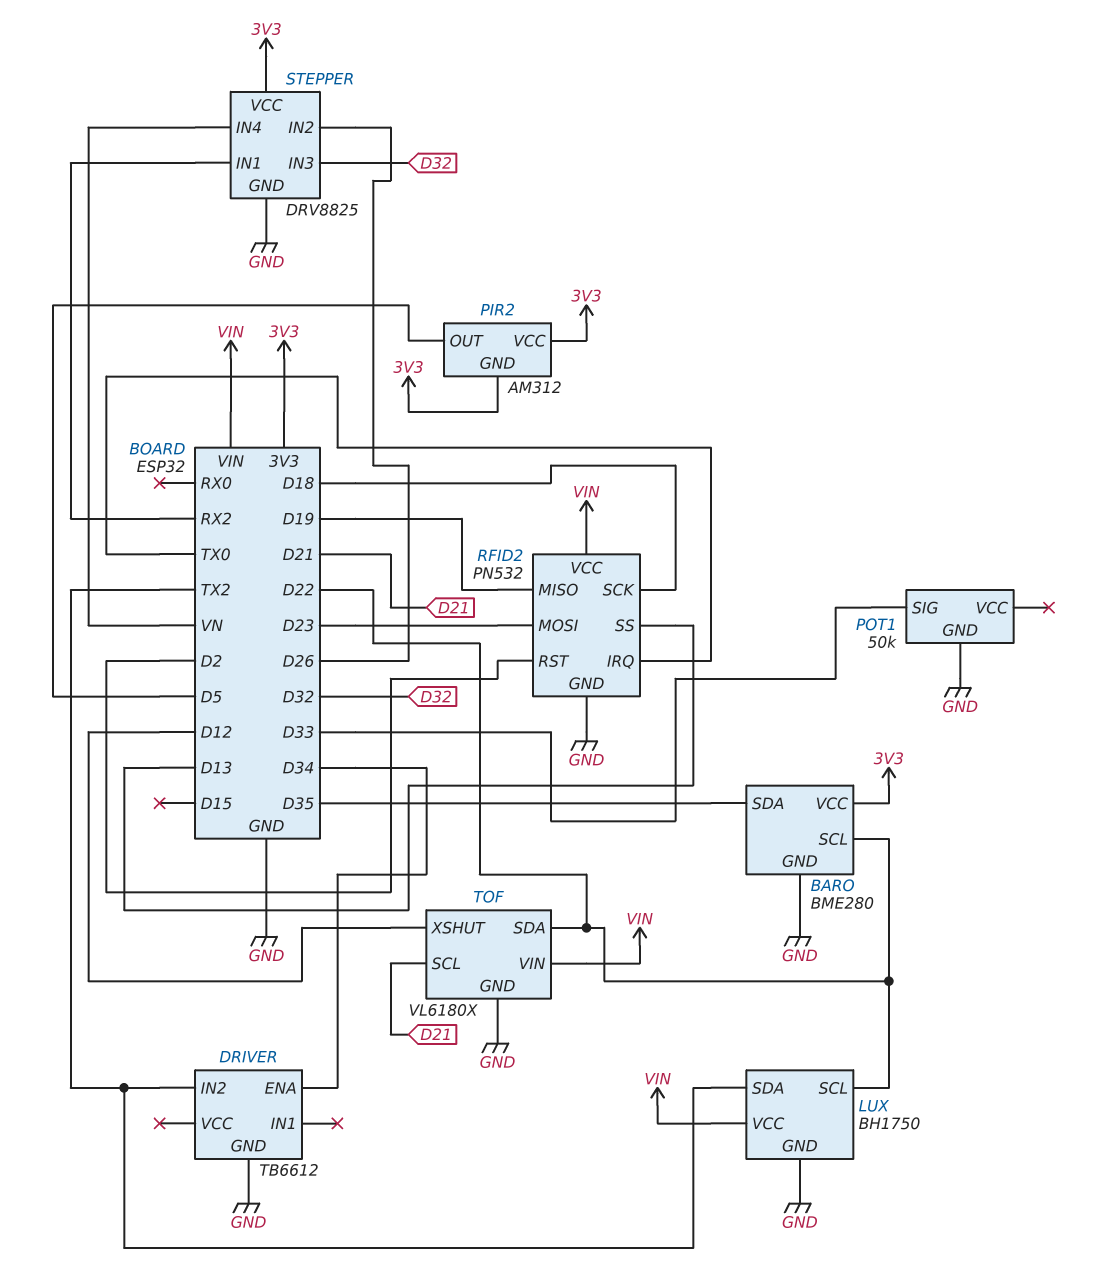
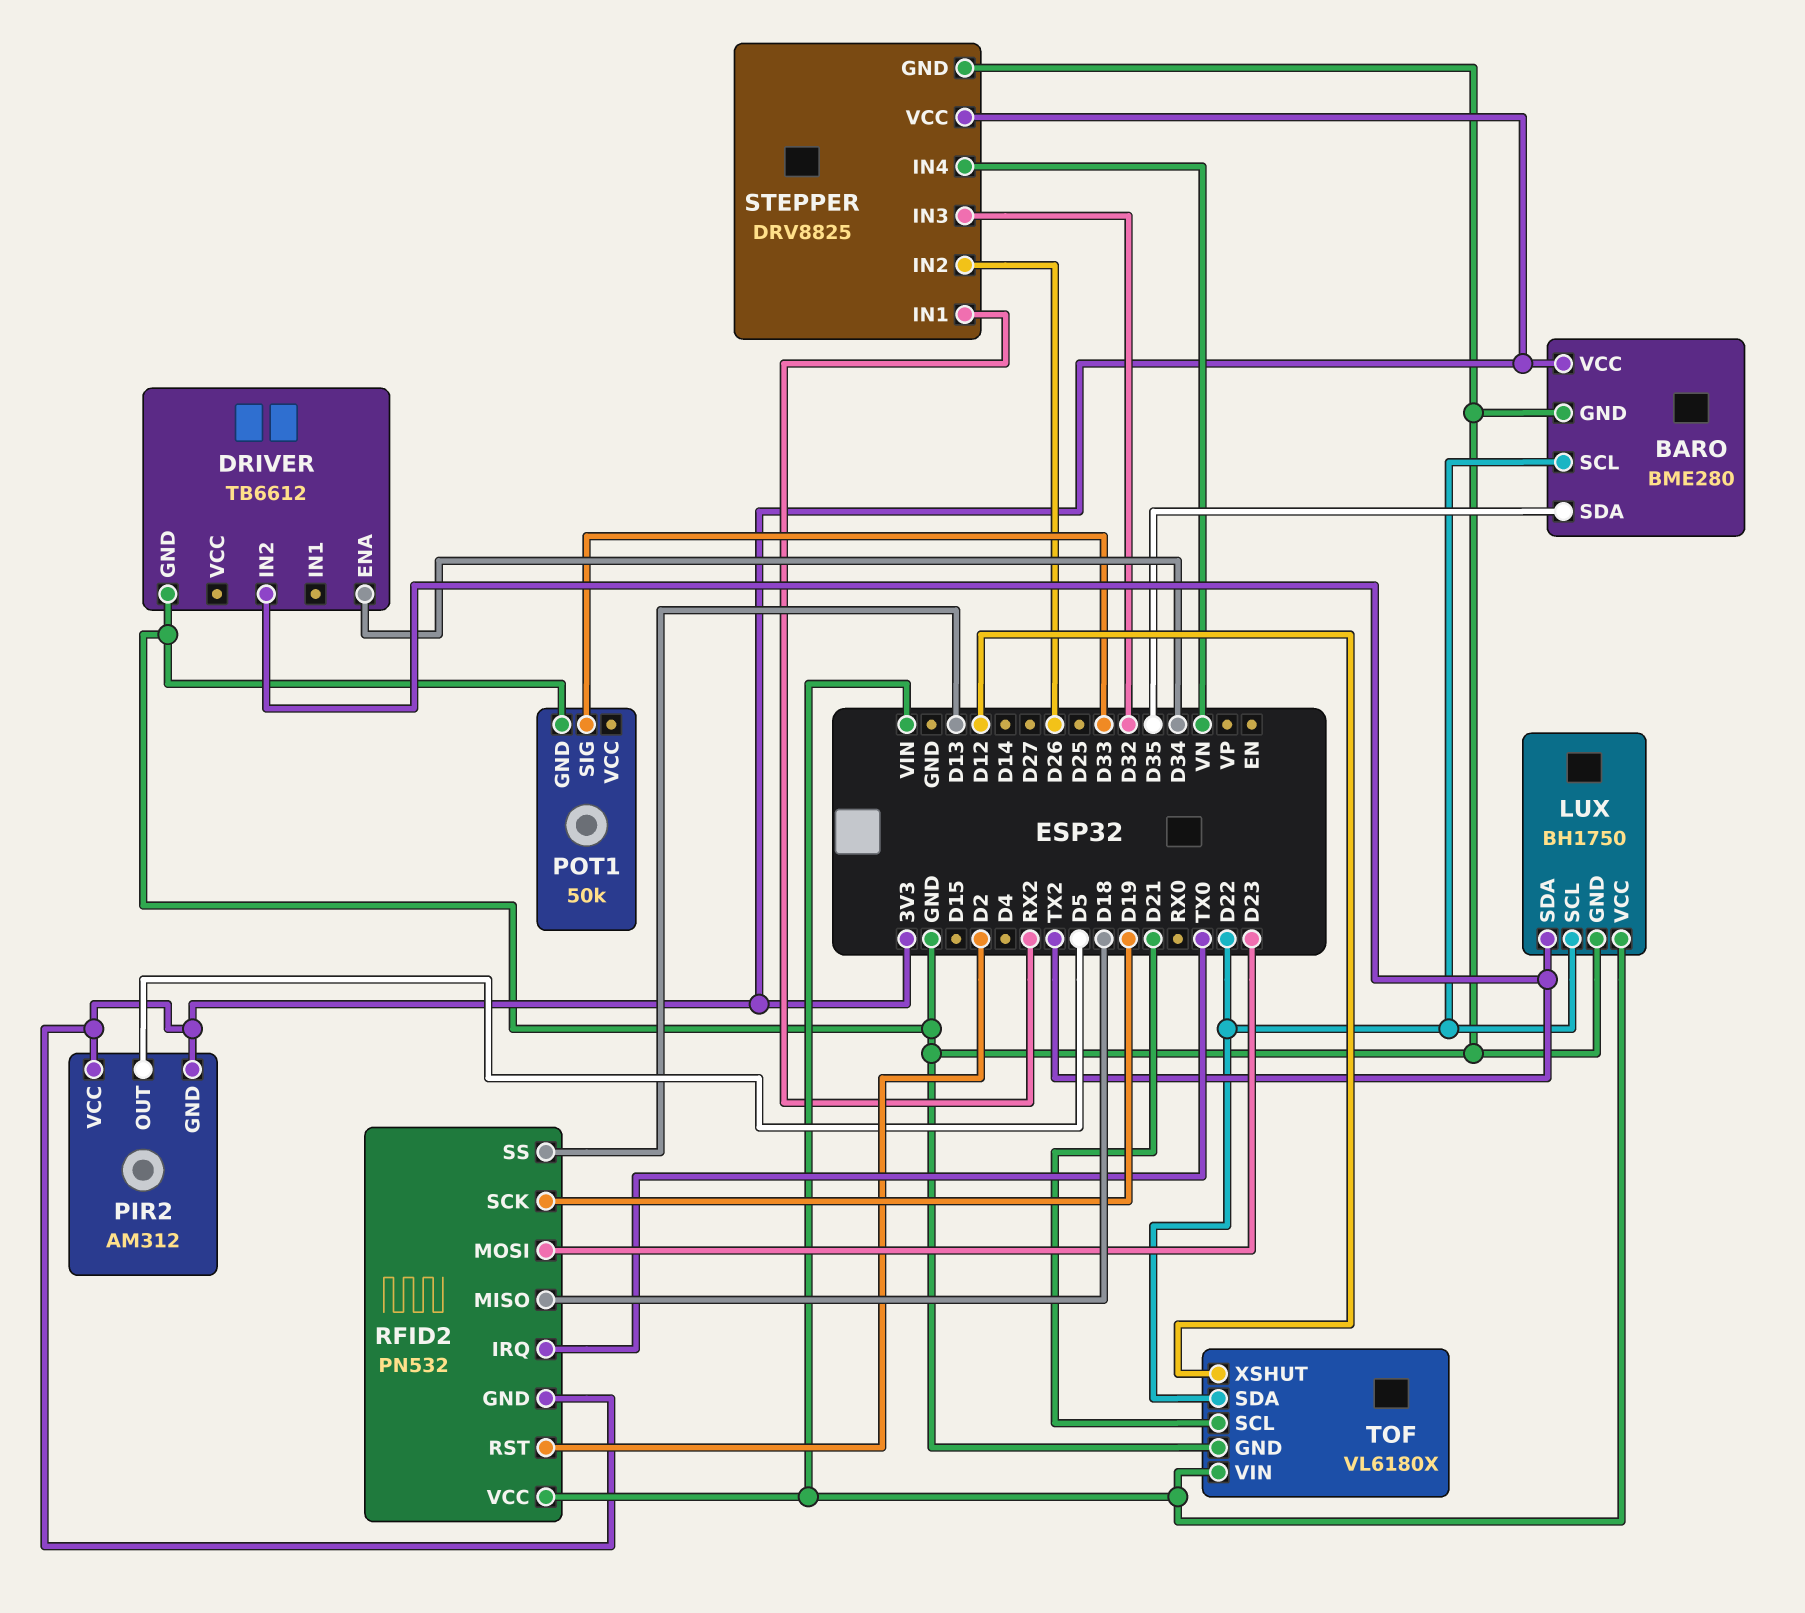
RFID2 pin GND: GND -> 3V3
RFID2 pin MISO: D19 -> D18
RFID2 pin SCK: D18 -> D19

